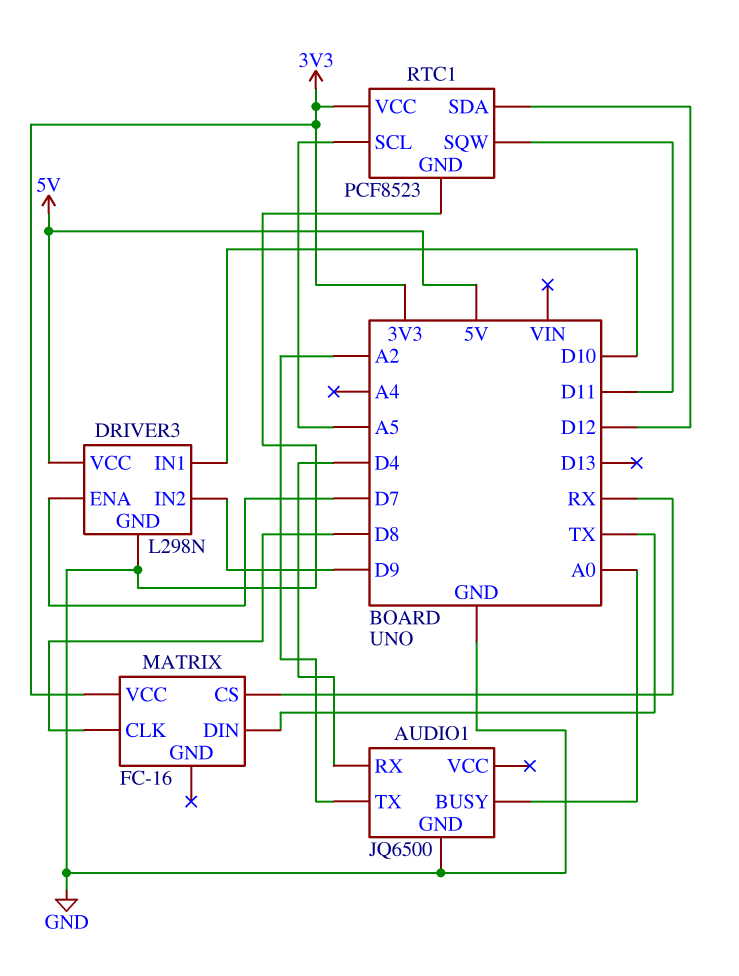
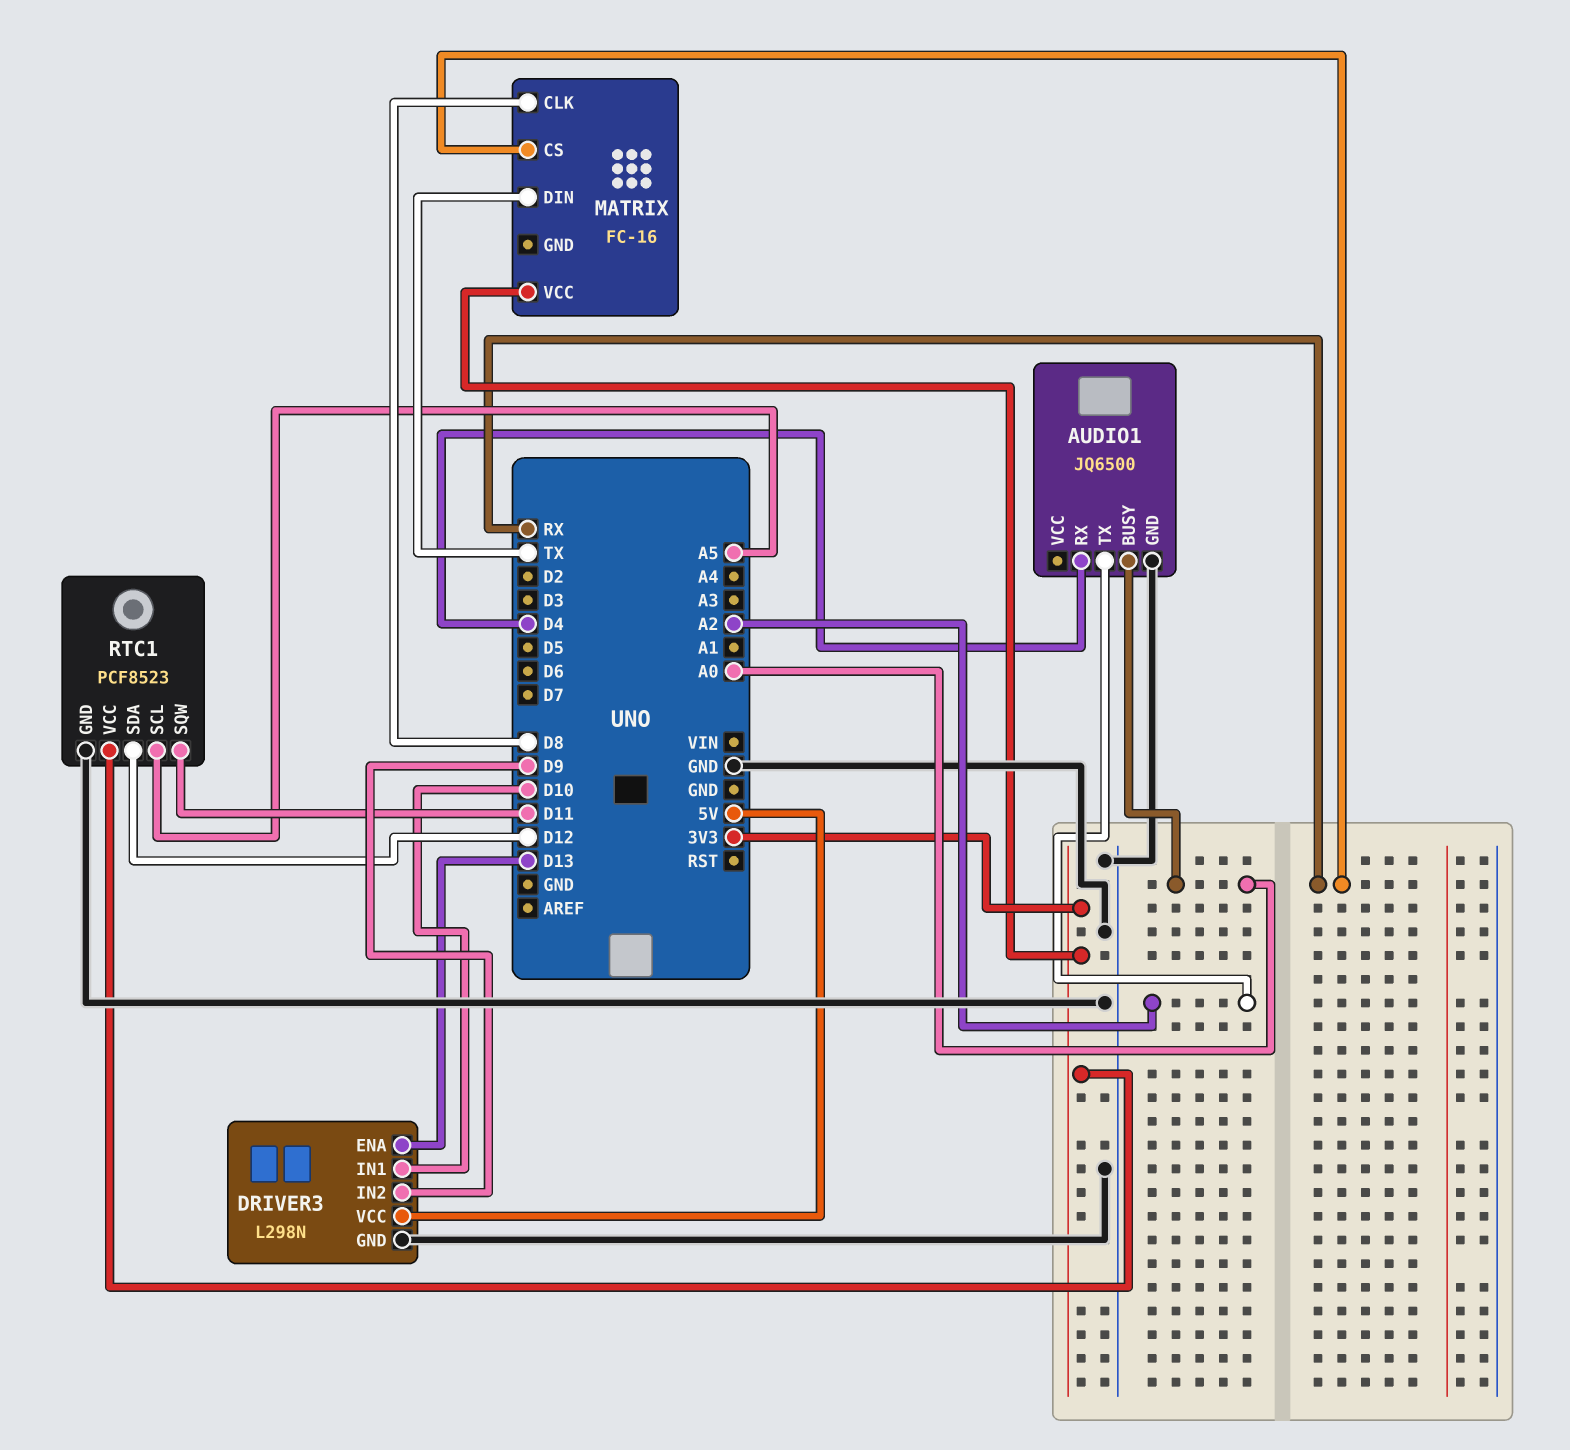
DRIVER3 pin ENA: D7 -> D13

